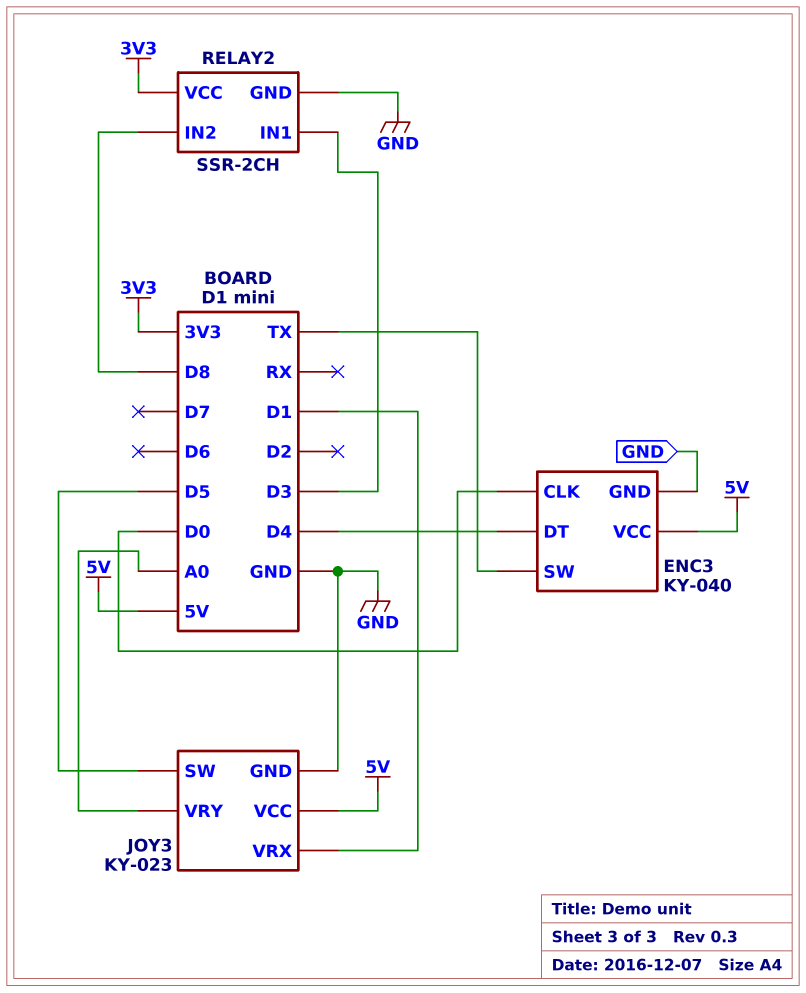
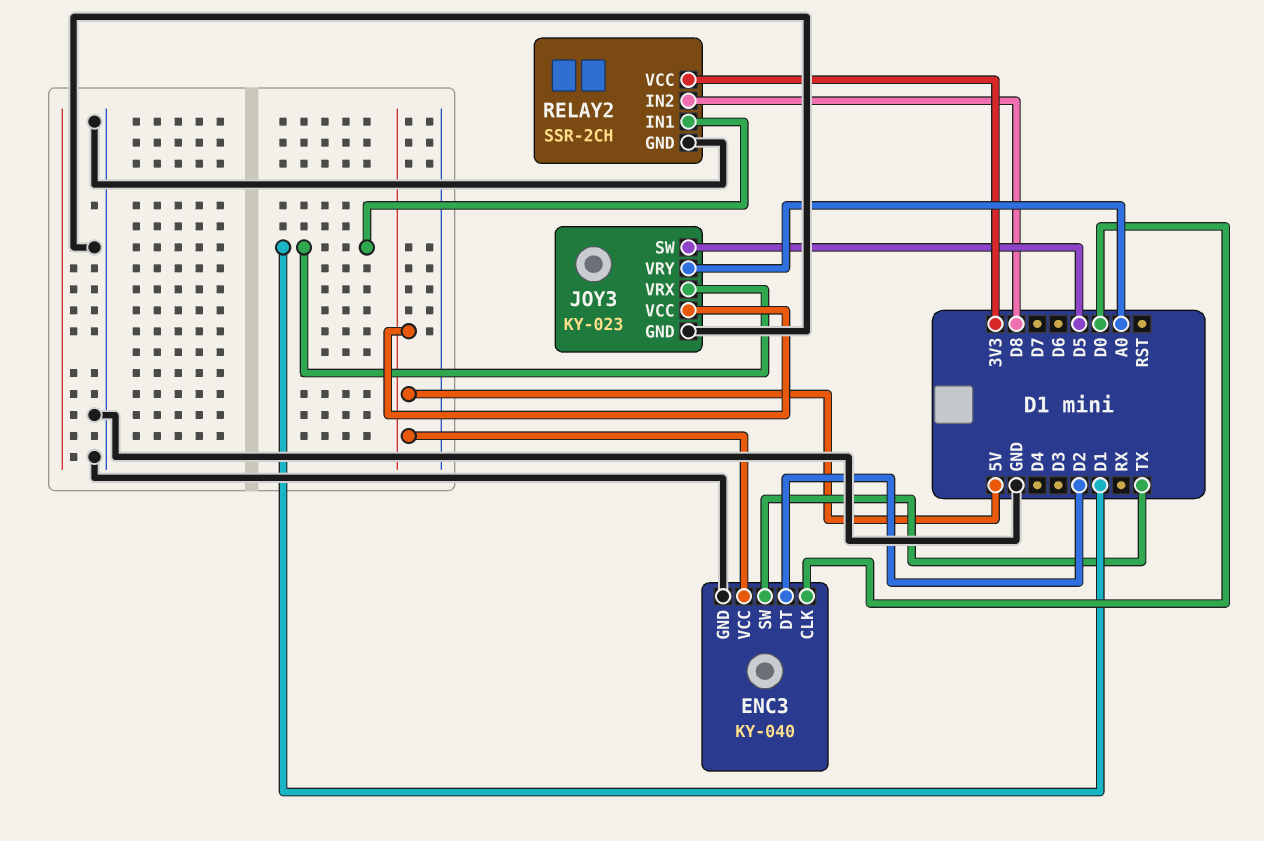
ENC3 pin DT: D4 -> D2
RELAY2 pin IN1: D3 -> D1

